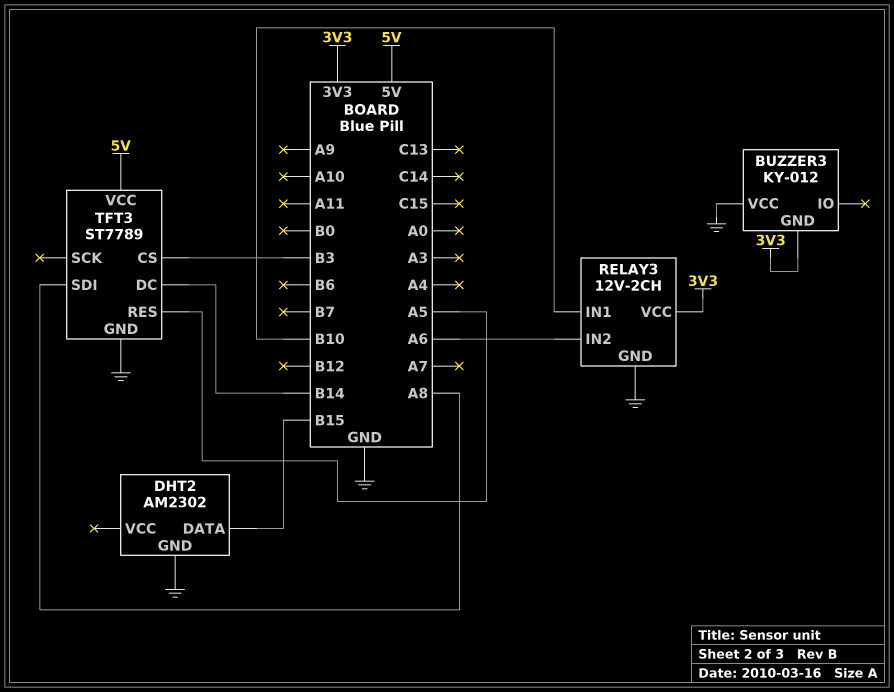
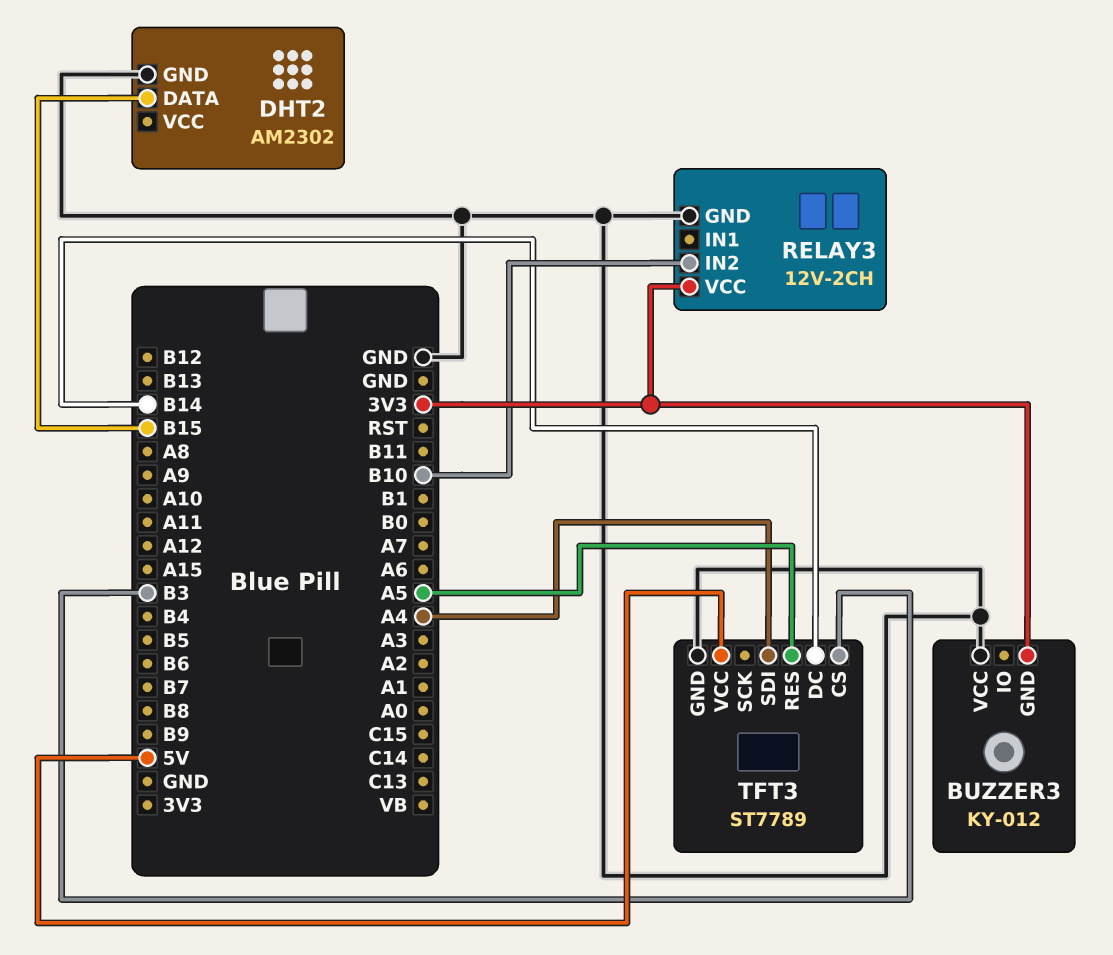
RELAY3 pin IN1: B10 -> none
RELAY3 pin IN2: A6 -> B10
TFT3 pin SDI: A8 -> A4

